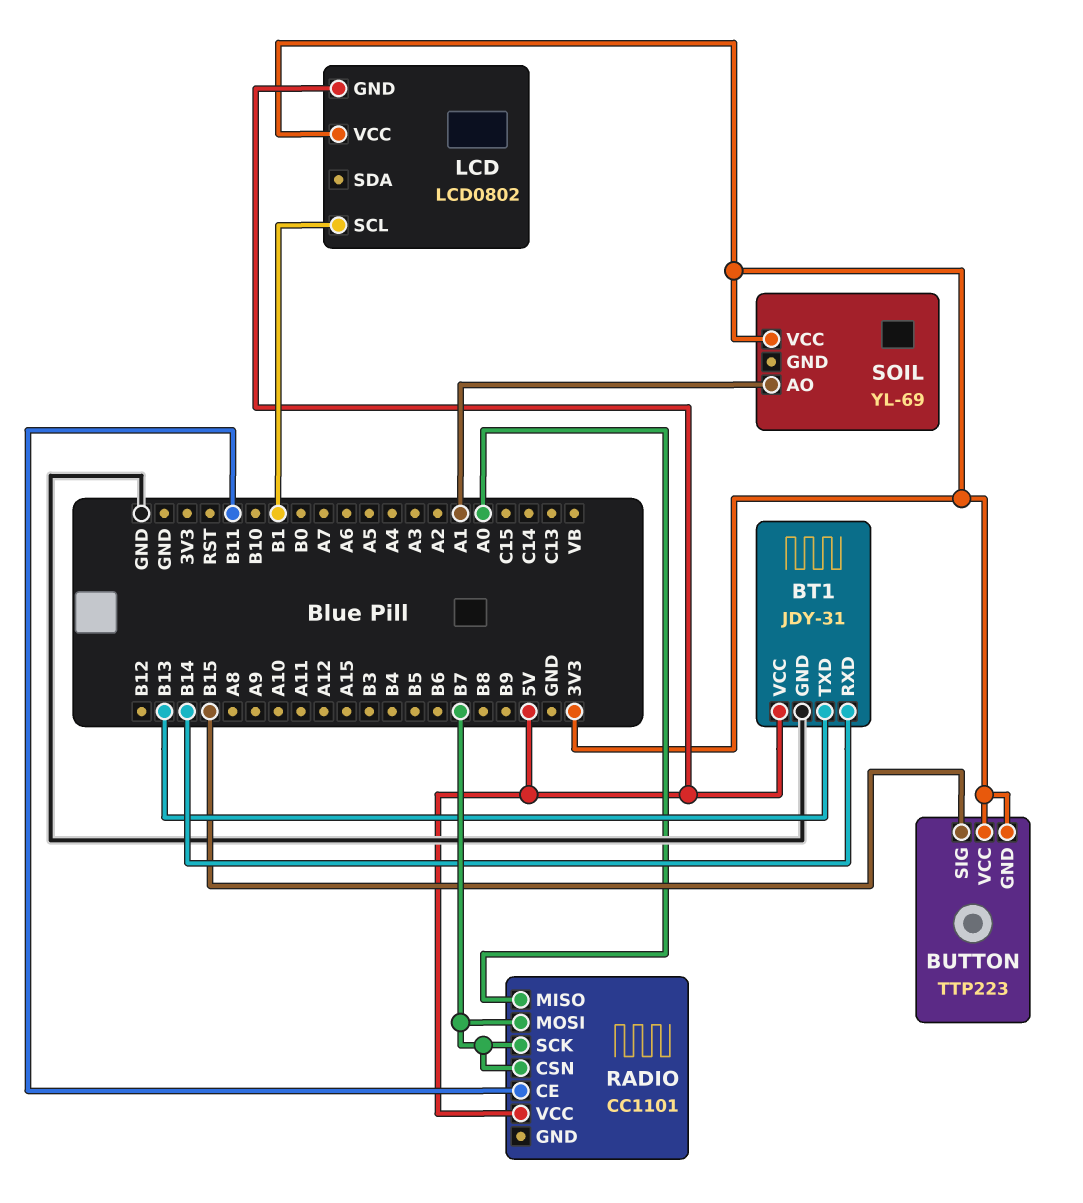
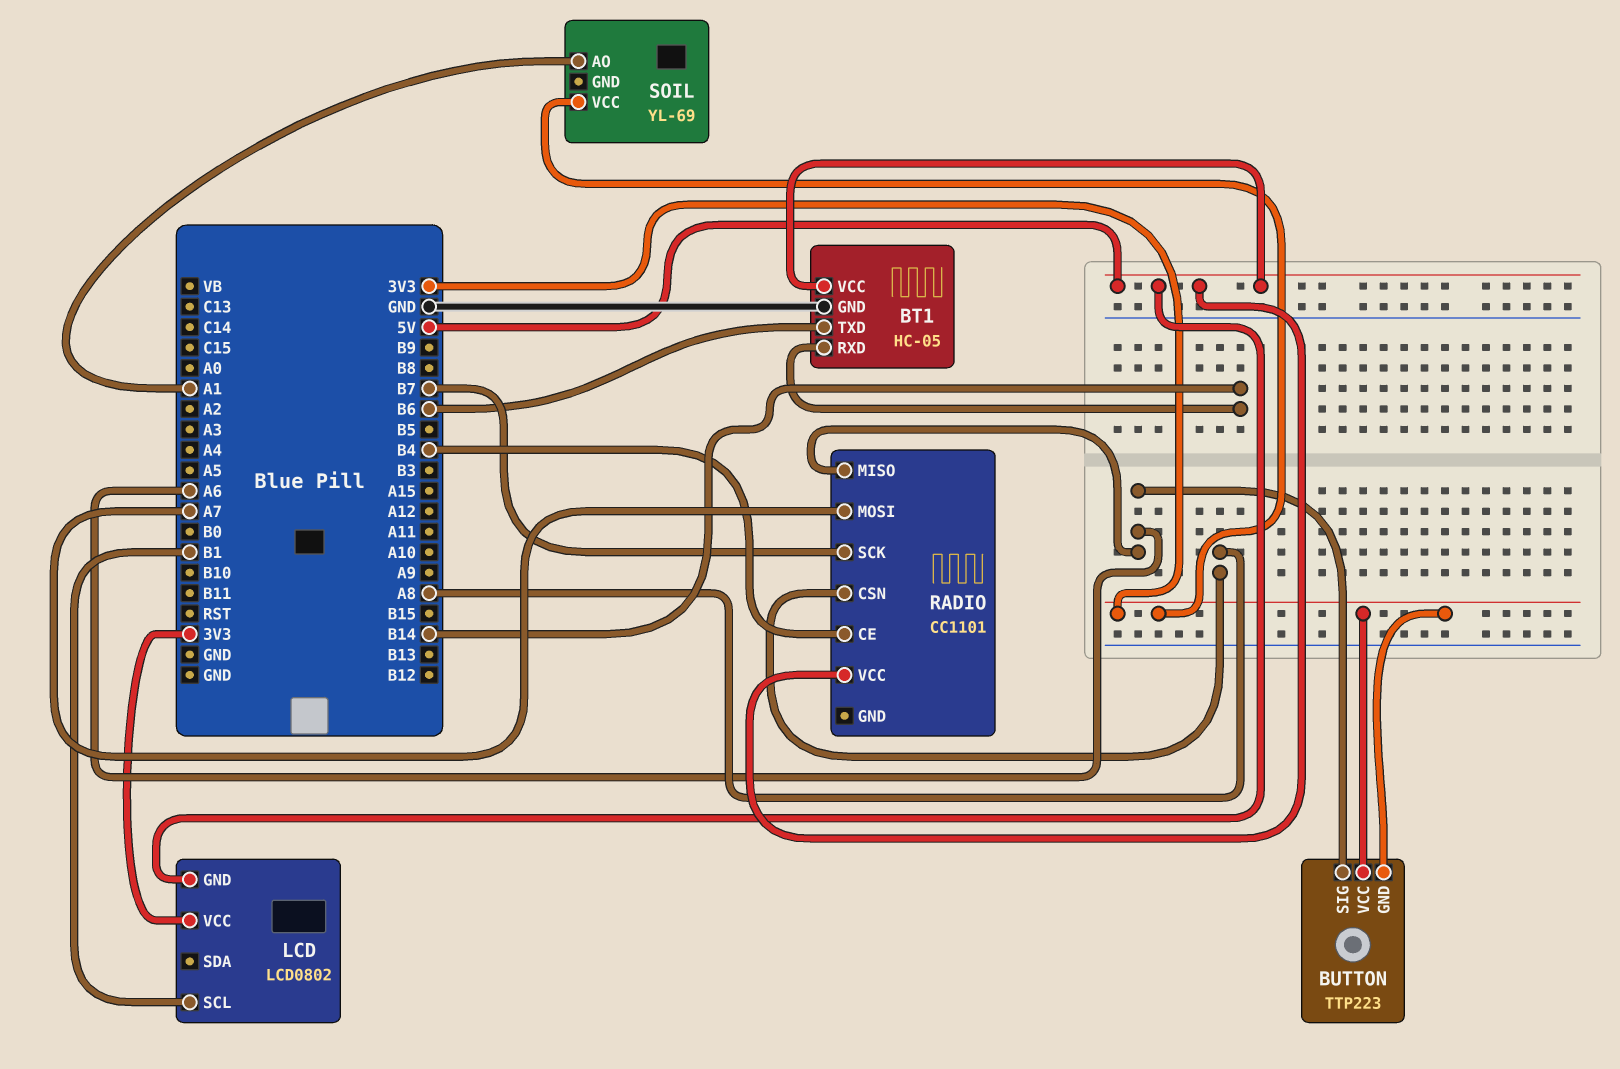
BT1: JDY-31 -> HC-05
BT1 pin TXD: B13 -> B6
BUTTON pin SIG: B15 -> A6
RADIO pin CE: B11 -> B4
RADIO pin CSN: B7 -> A8
RADIO pin MISO: A0 -> A6
RADIO pin MOSI: B7 -> A7

